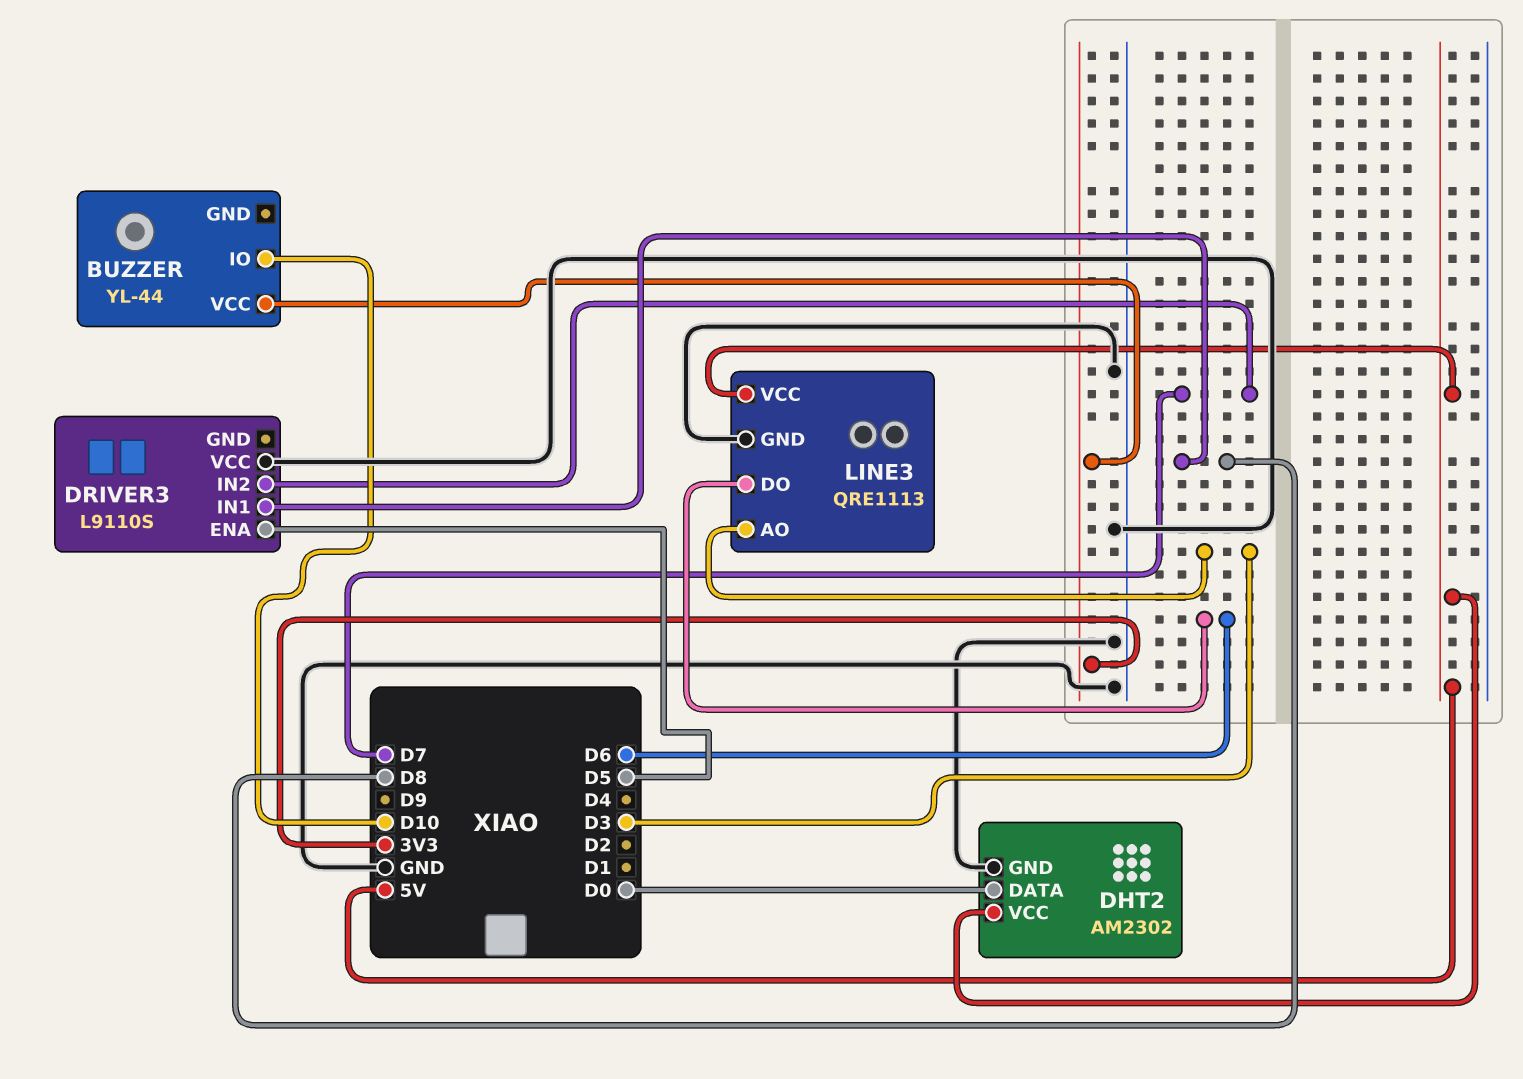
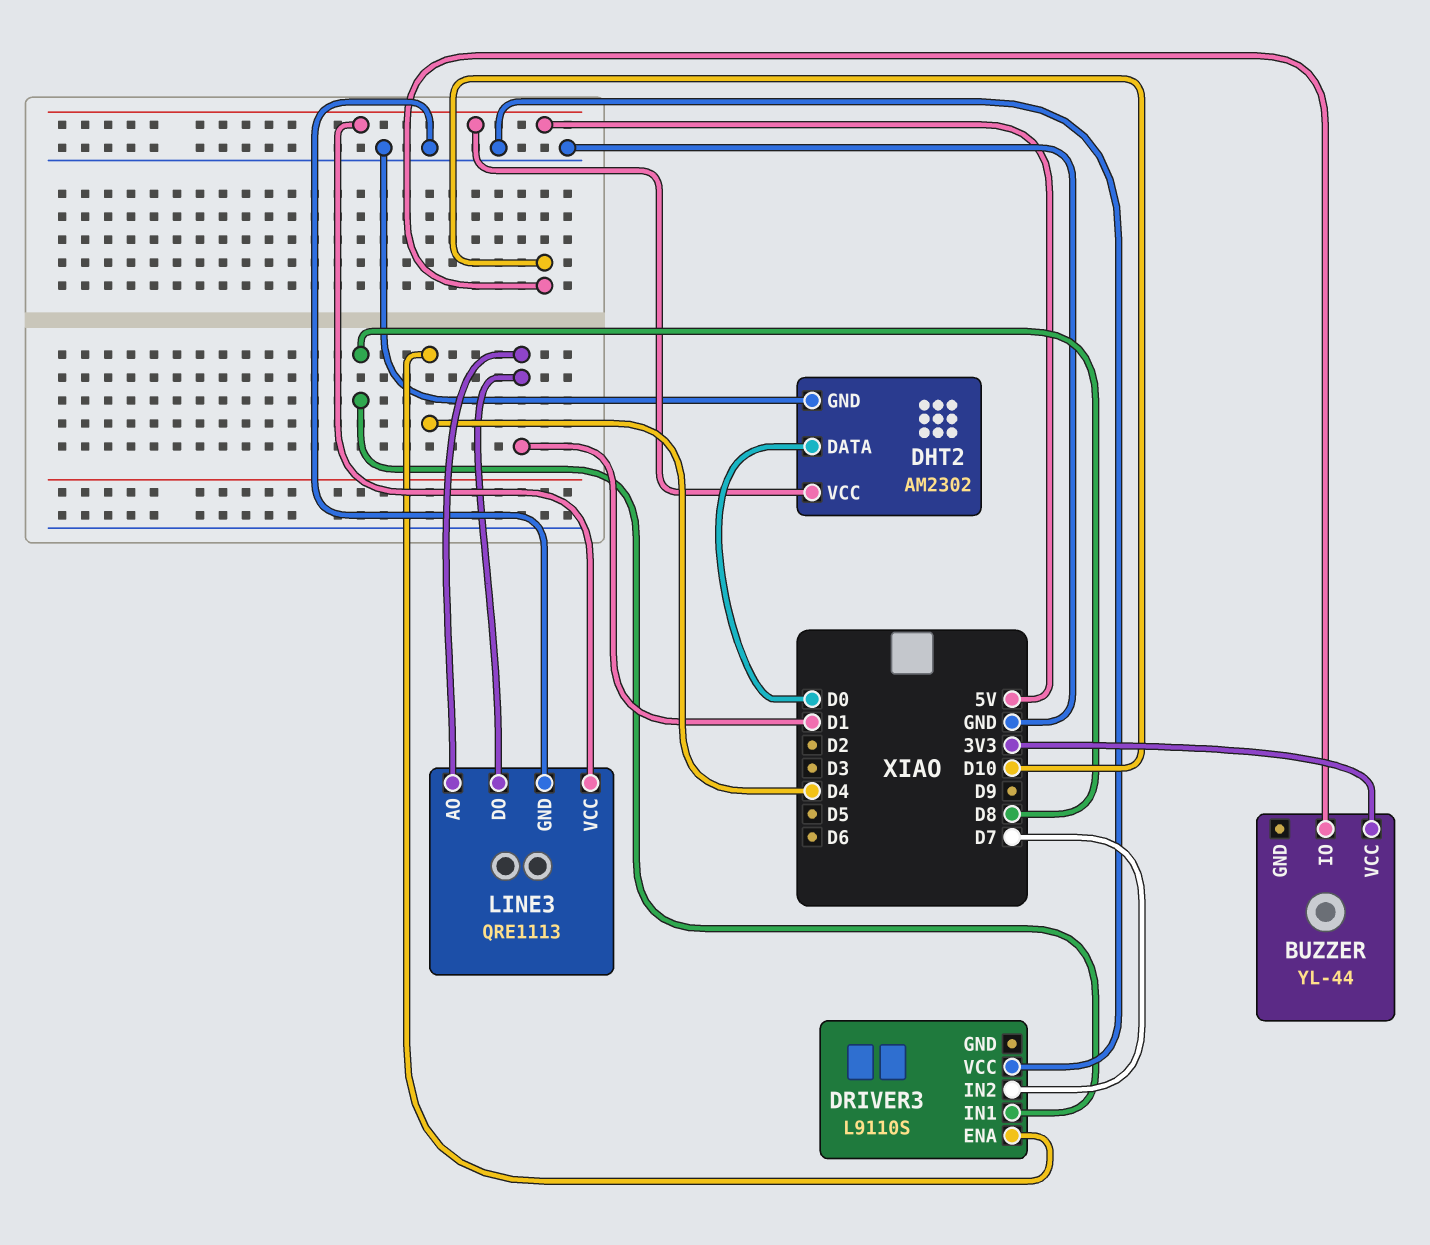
DRIVER3 pin ENA: D5 -> D4
LINE3 pin AO: D3 -> D1
LINE3 pin DO: D6 -> D1

